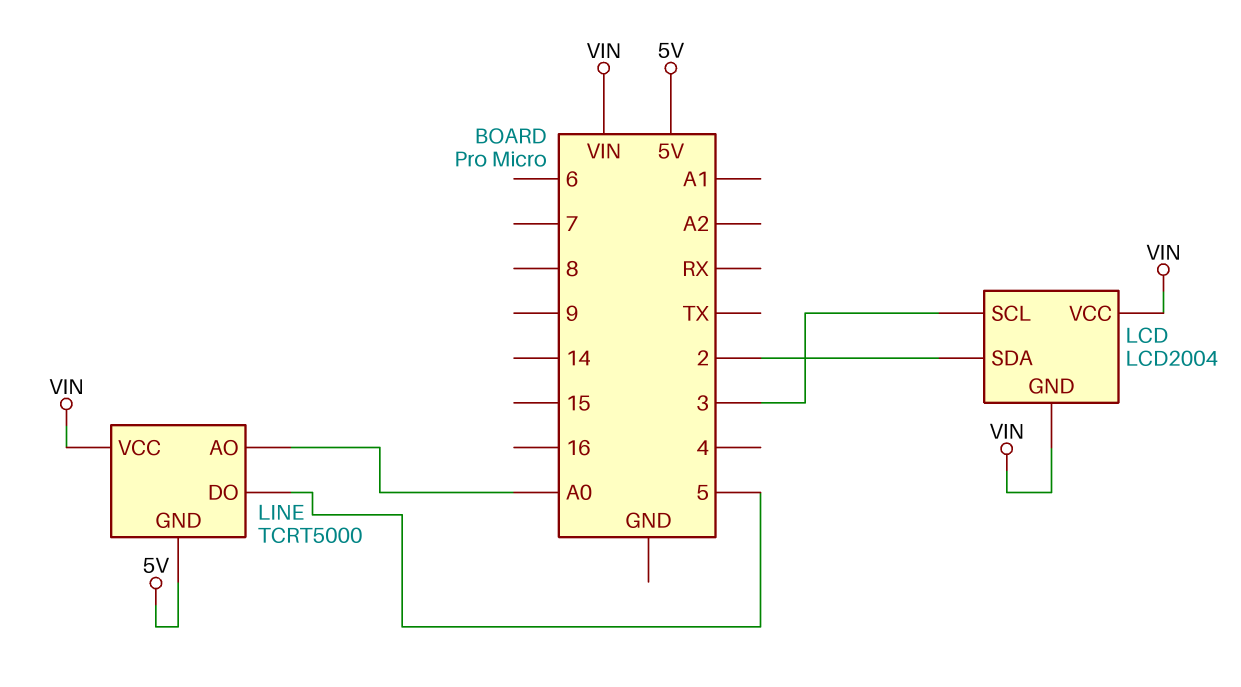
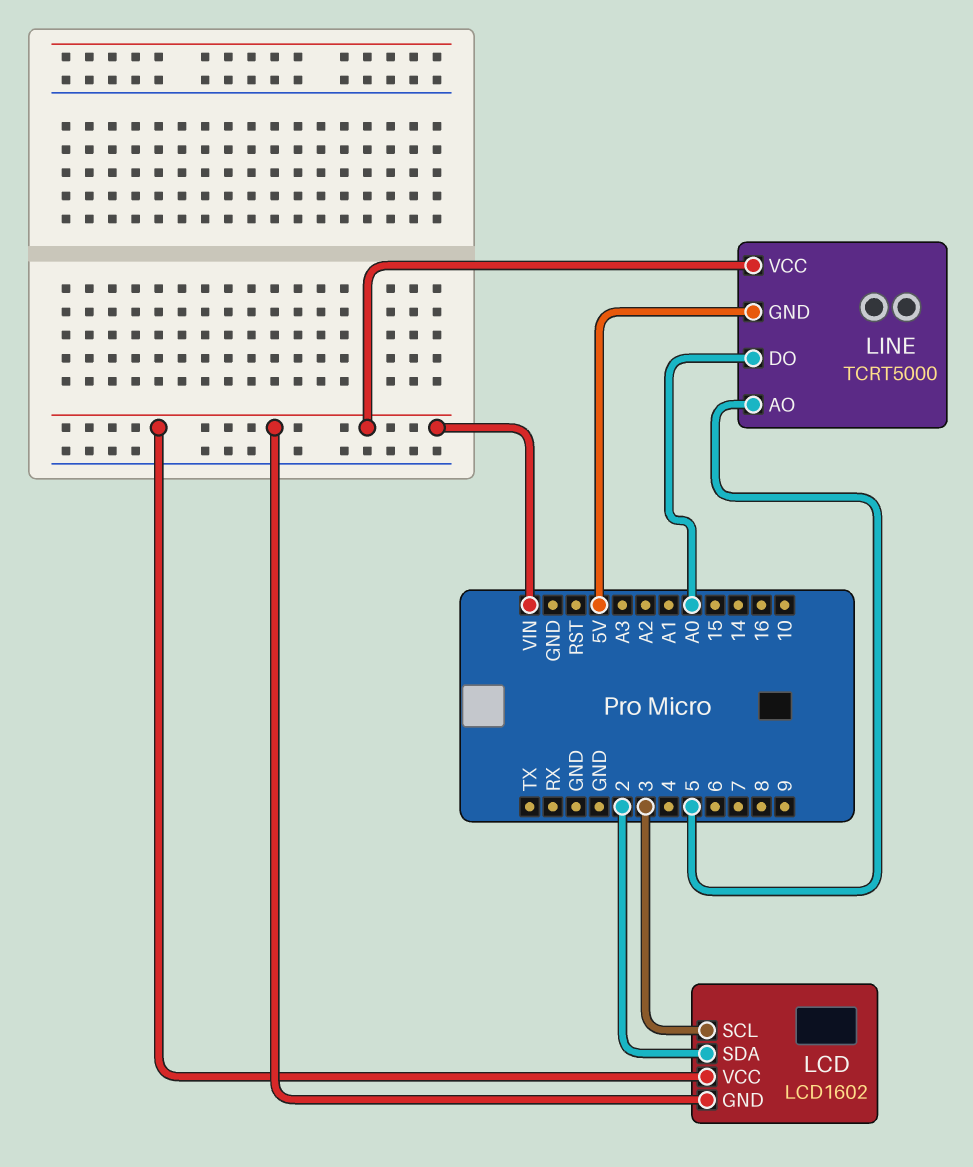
LCD: LCD2004 -> LCD1602
LINE pin AO: A0 -> 5
LINE pin DO: 5 -> A0

